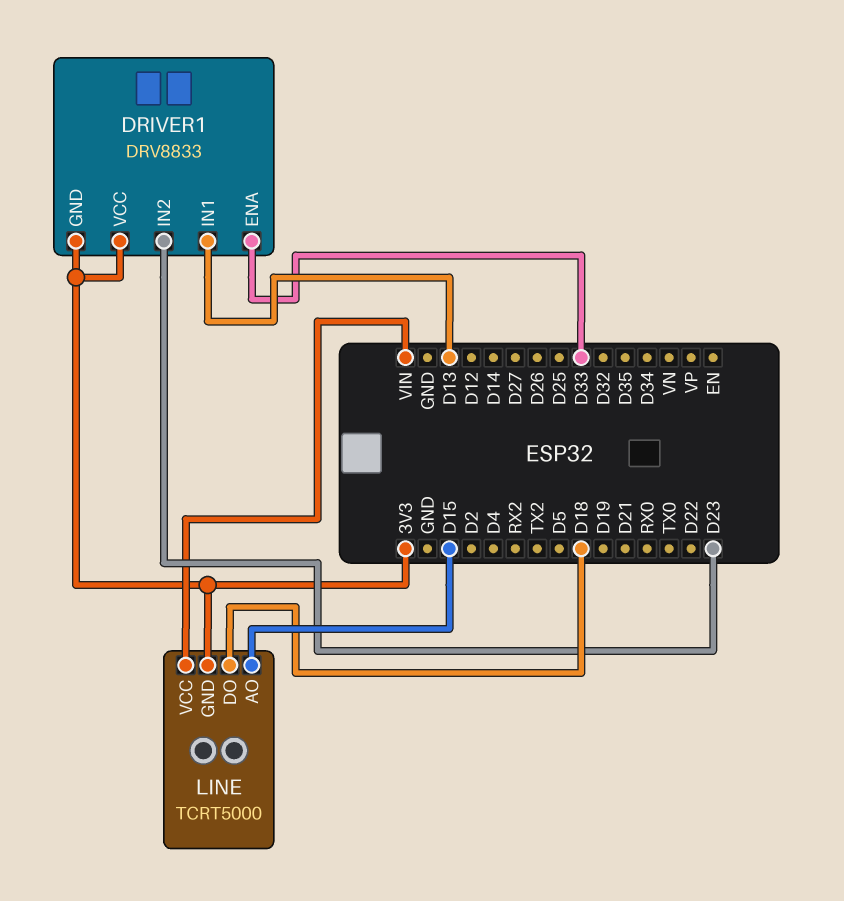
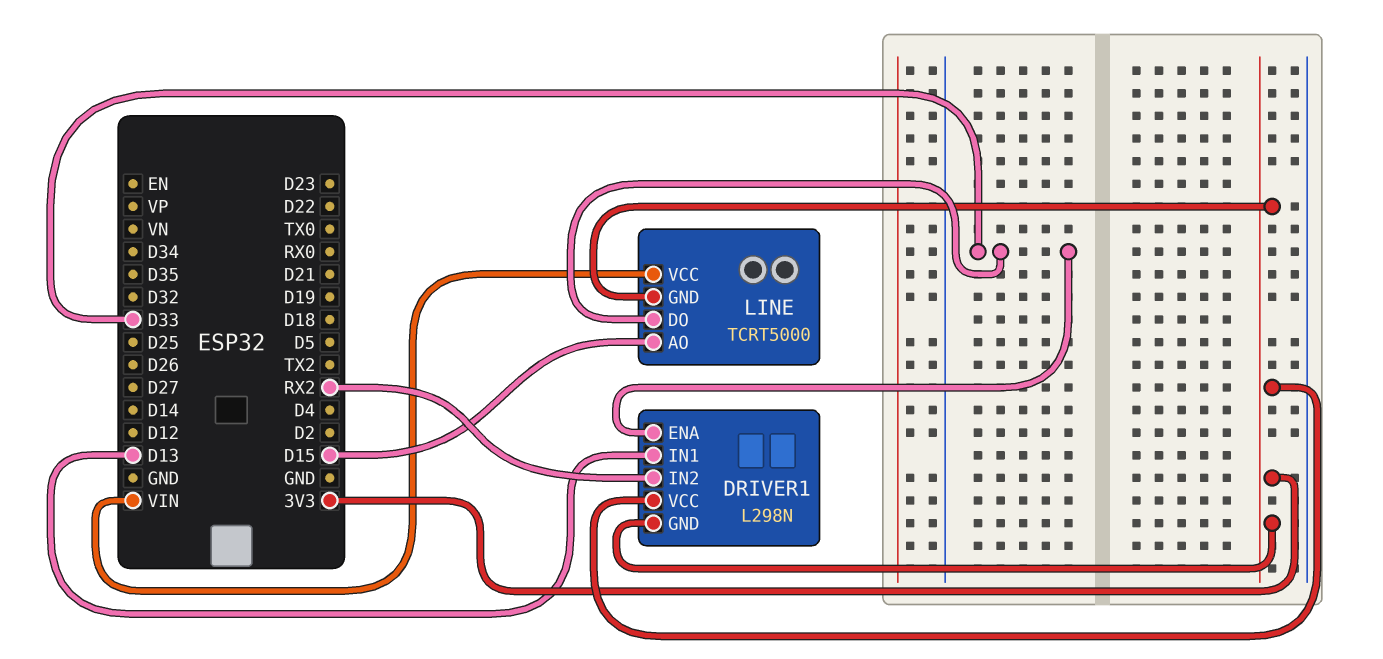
DRIVER1: DRV8833 -> L298N
DRIVER1 pin IN2: D23 -> RX2
LINE pin DO: D18 -> D33

